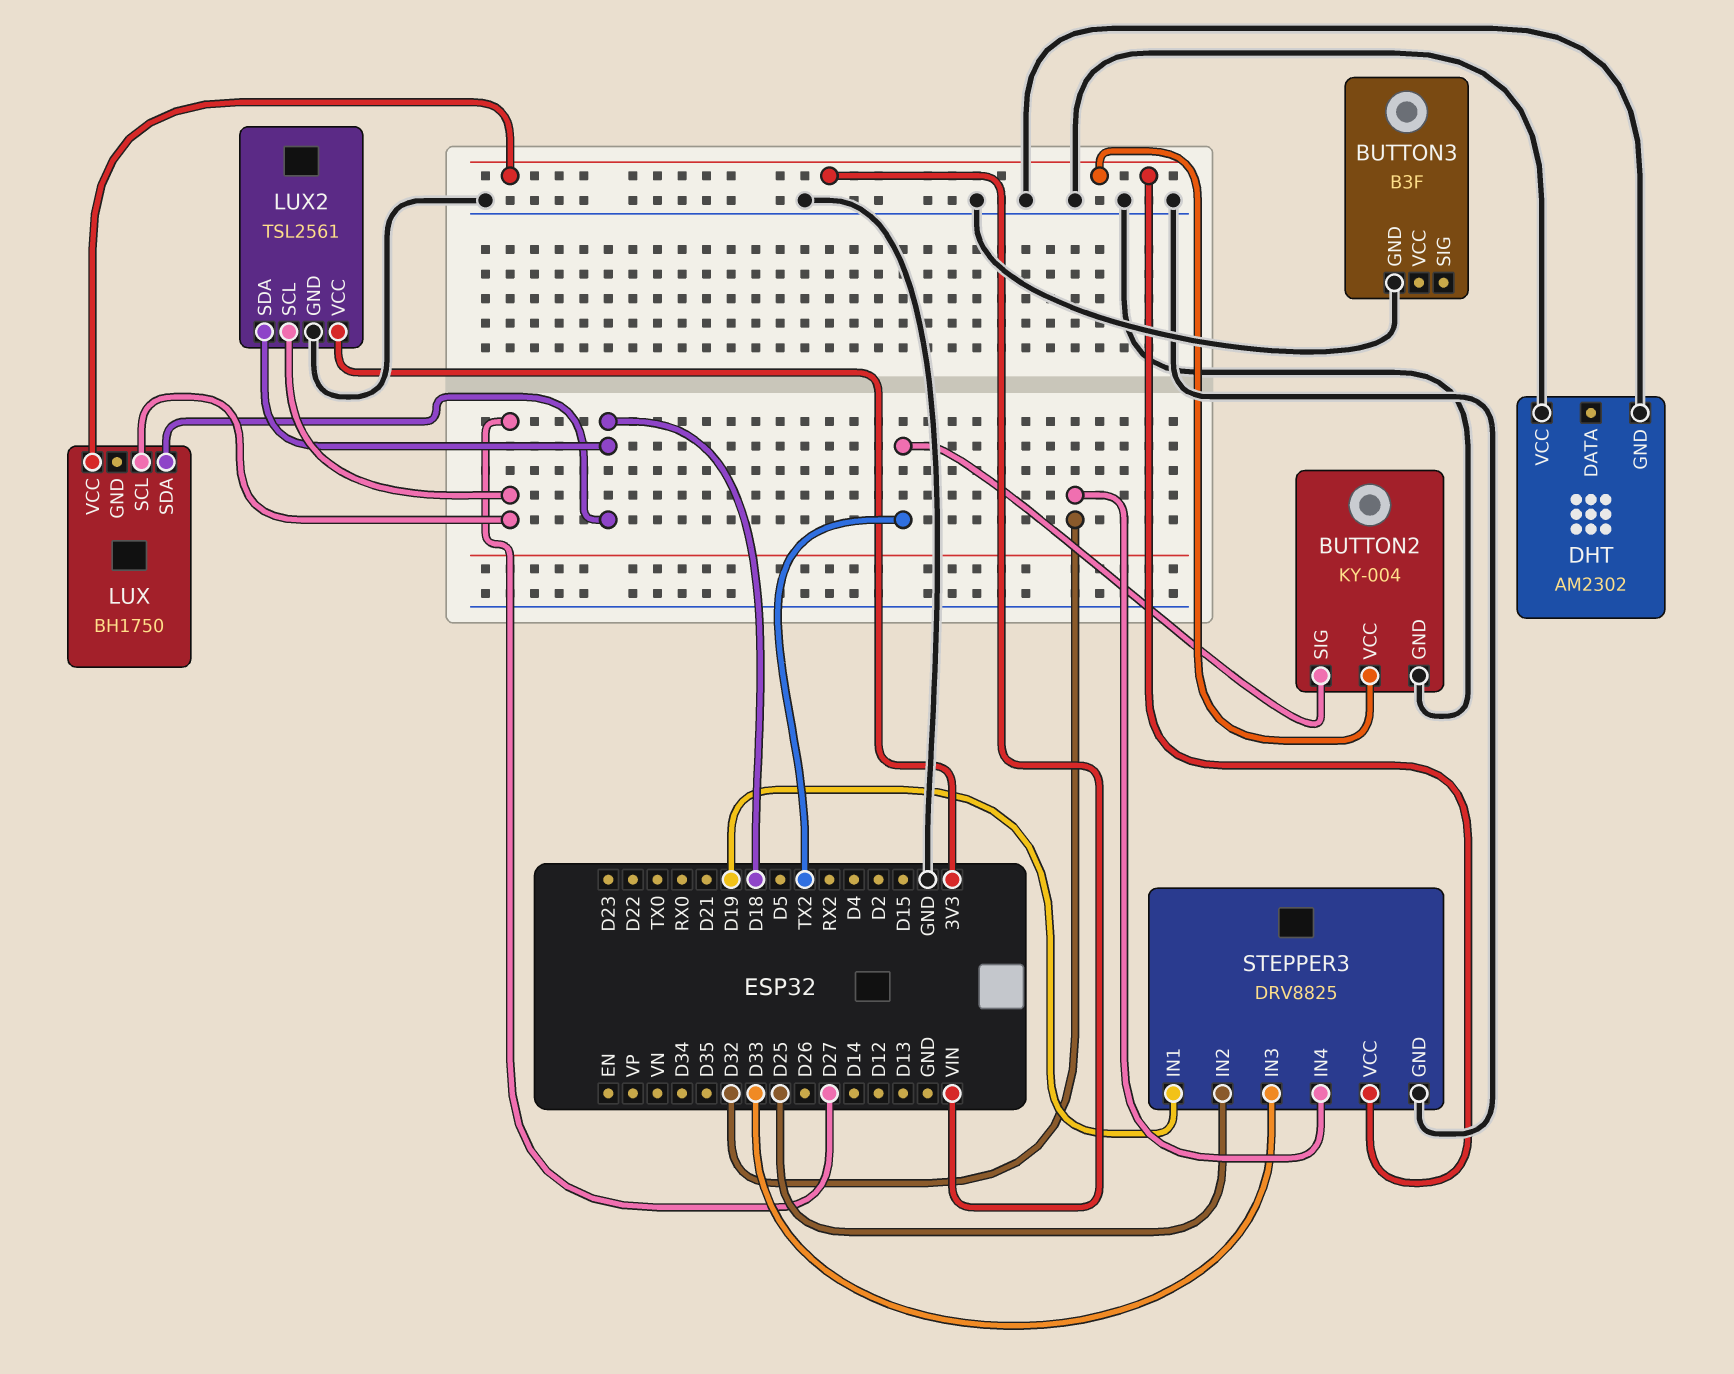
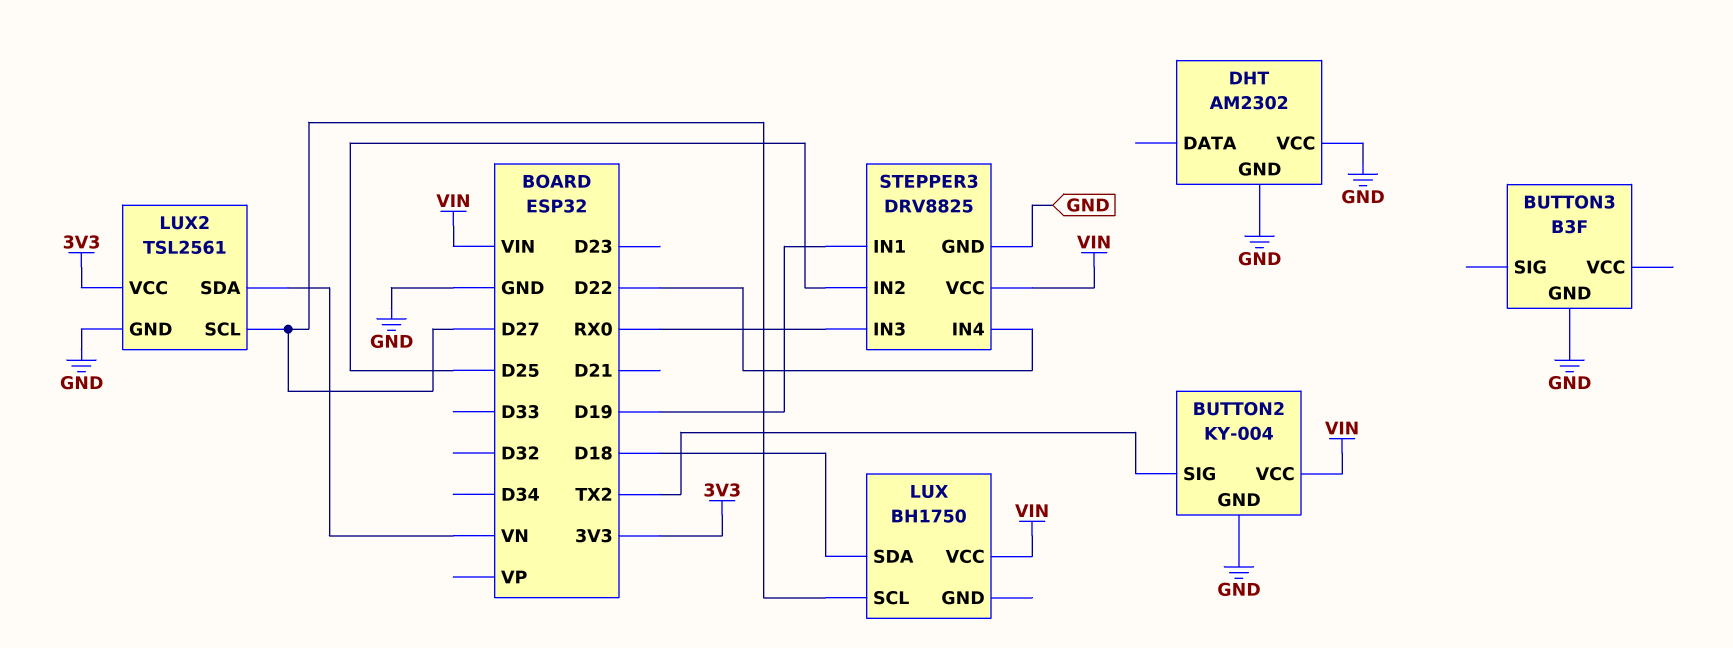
LUX2 pin SDA: D18 -> VN
STEPPER3 pin IN3: D33 -> RX0
STEPPER3 pin IN4: D32 -> D22

